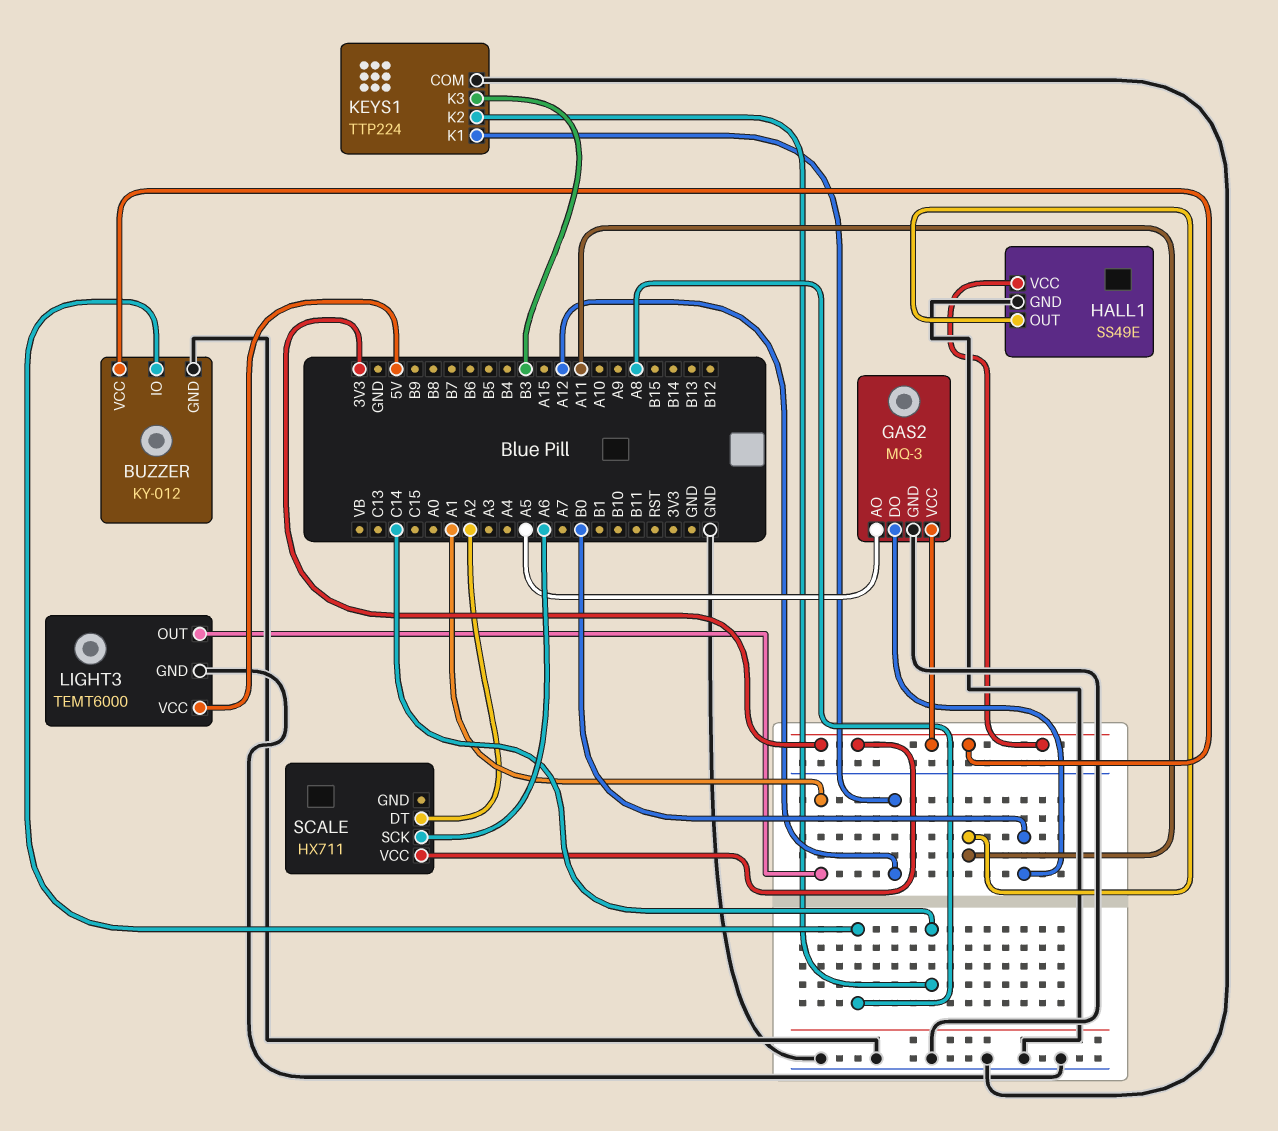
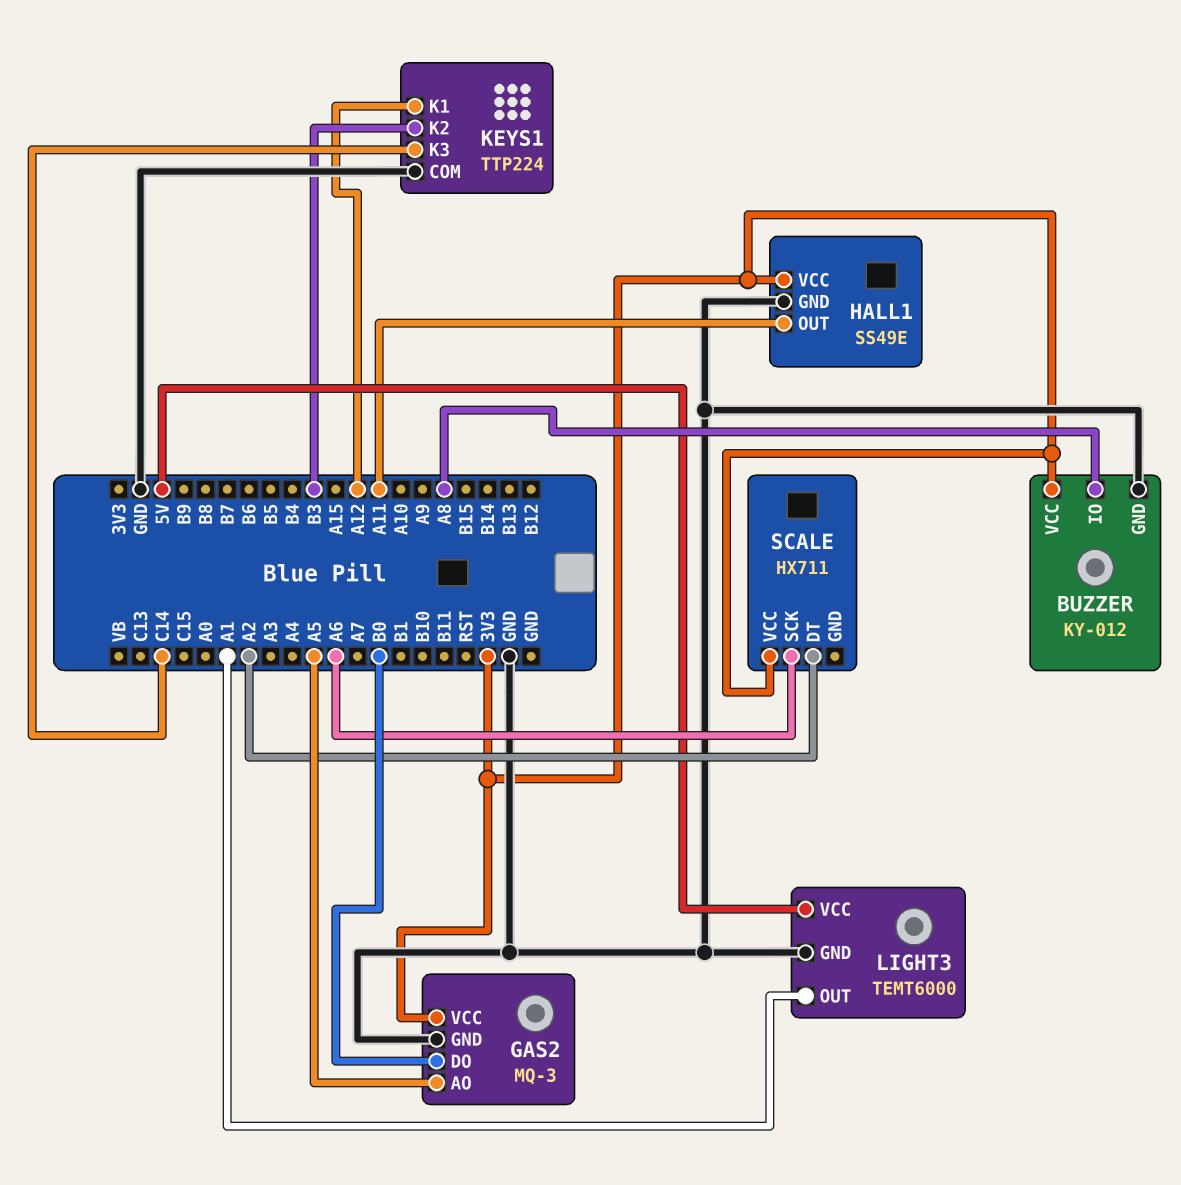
KEYS1 pin K2: C14 -> B3
KEYS1 pin K3: B3 -> C14

